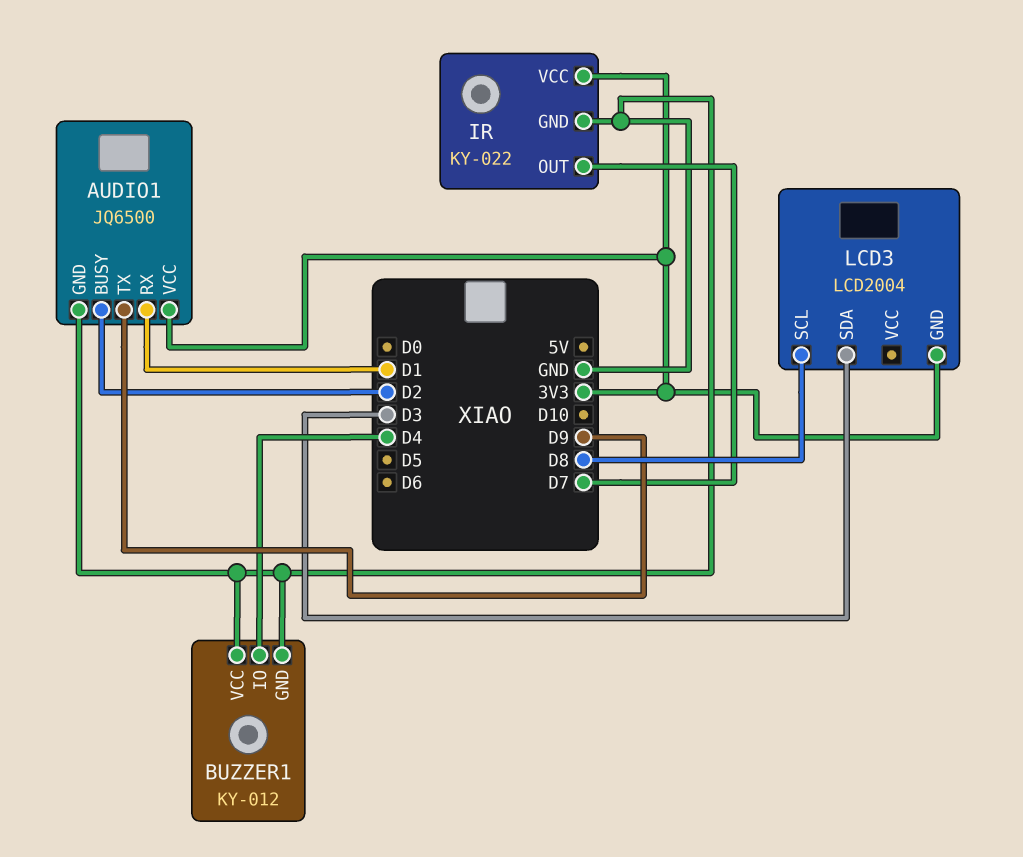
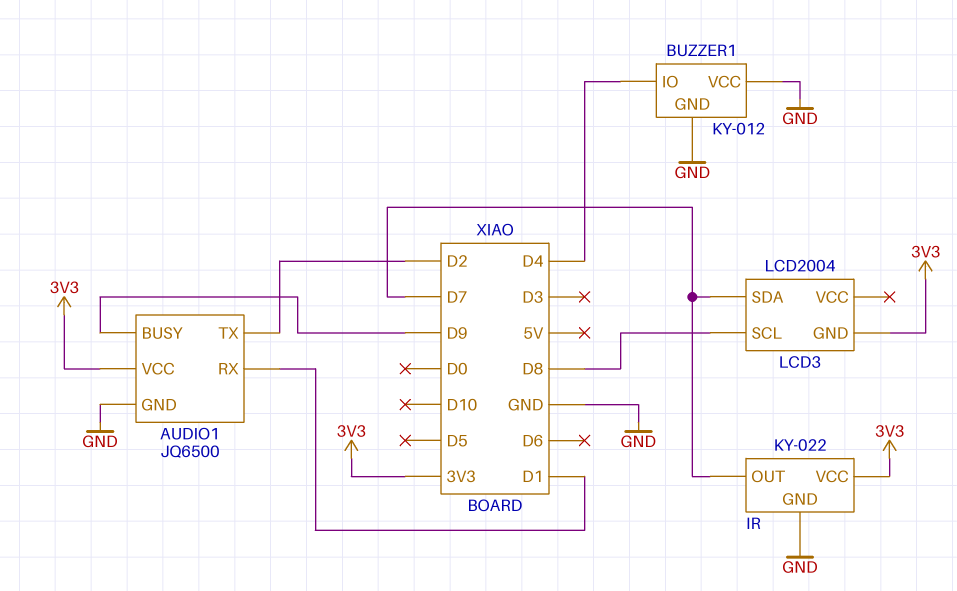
AUDIO1 pin BUSY: D2 -> D9
AUDIO1 pin TX: D9 -> D2
LCD3 pin SDA: D3 -> D7

